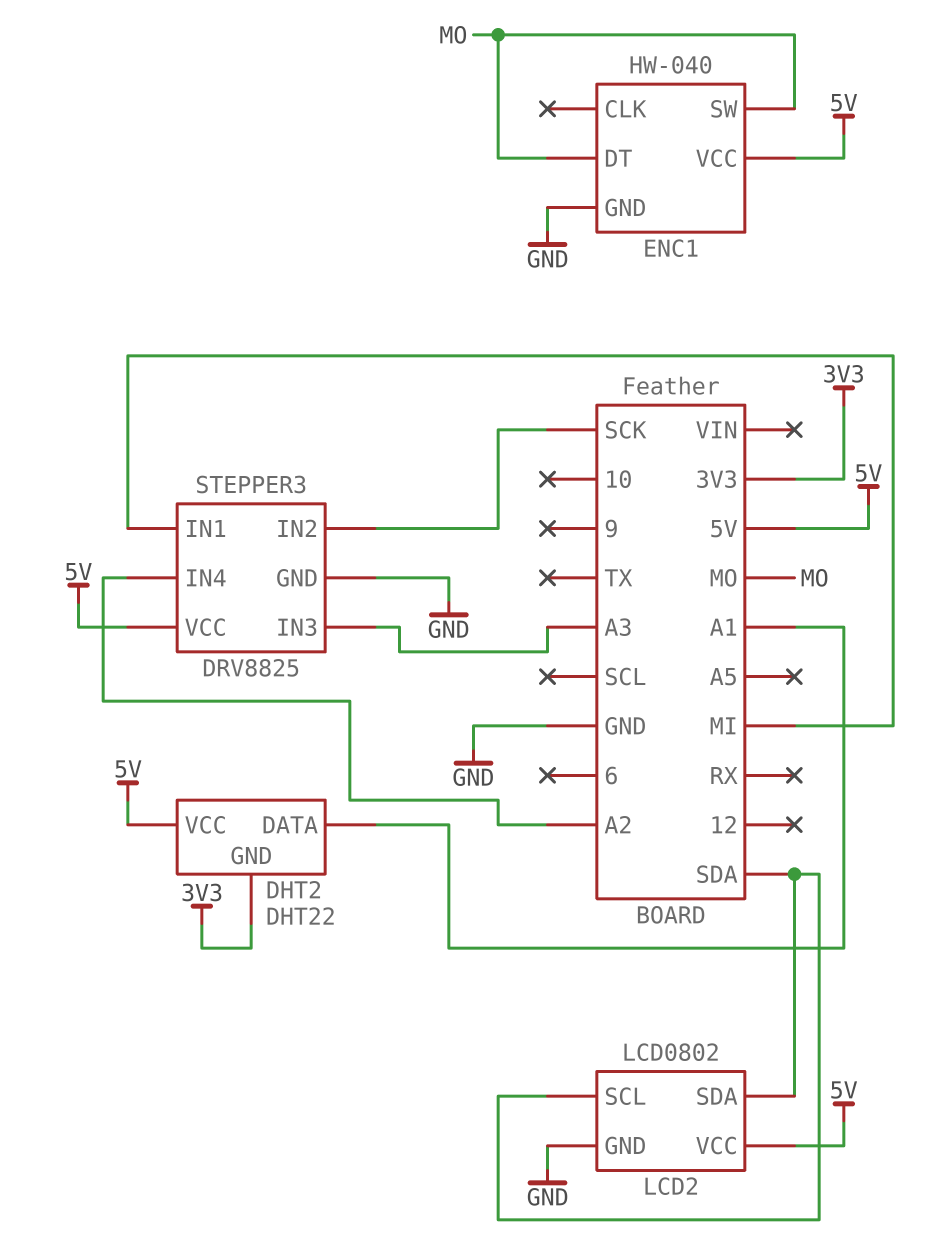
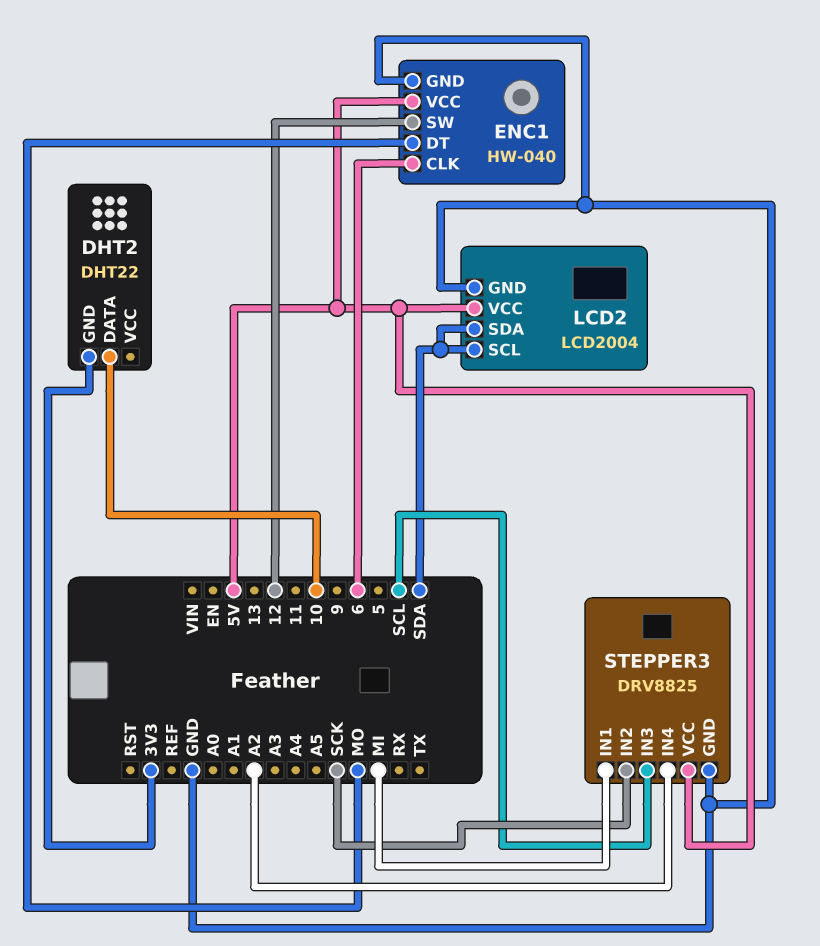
DHT2 pin DATA: A1 -> 10
DHT2 pin VCC: 5V -> none
ENC1 pin CLK: none -> 6
ENC1 pin SW: MO -> 12
LCD2: LCD0802 -> LCD2004
STEPPER3 pin IN3: A3 -> SCL

